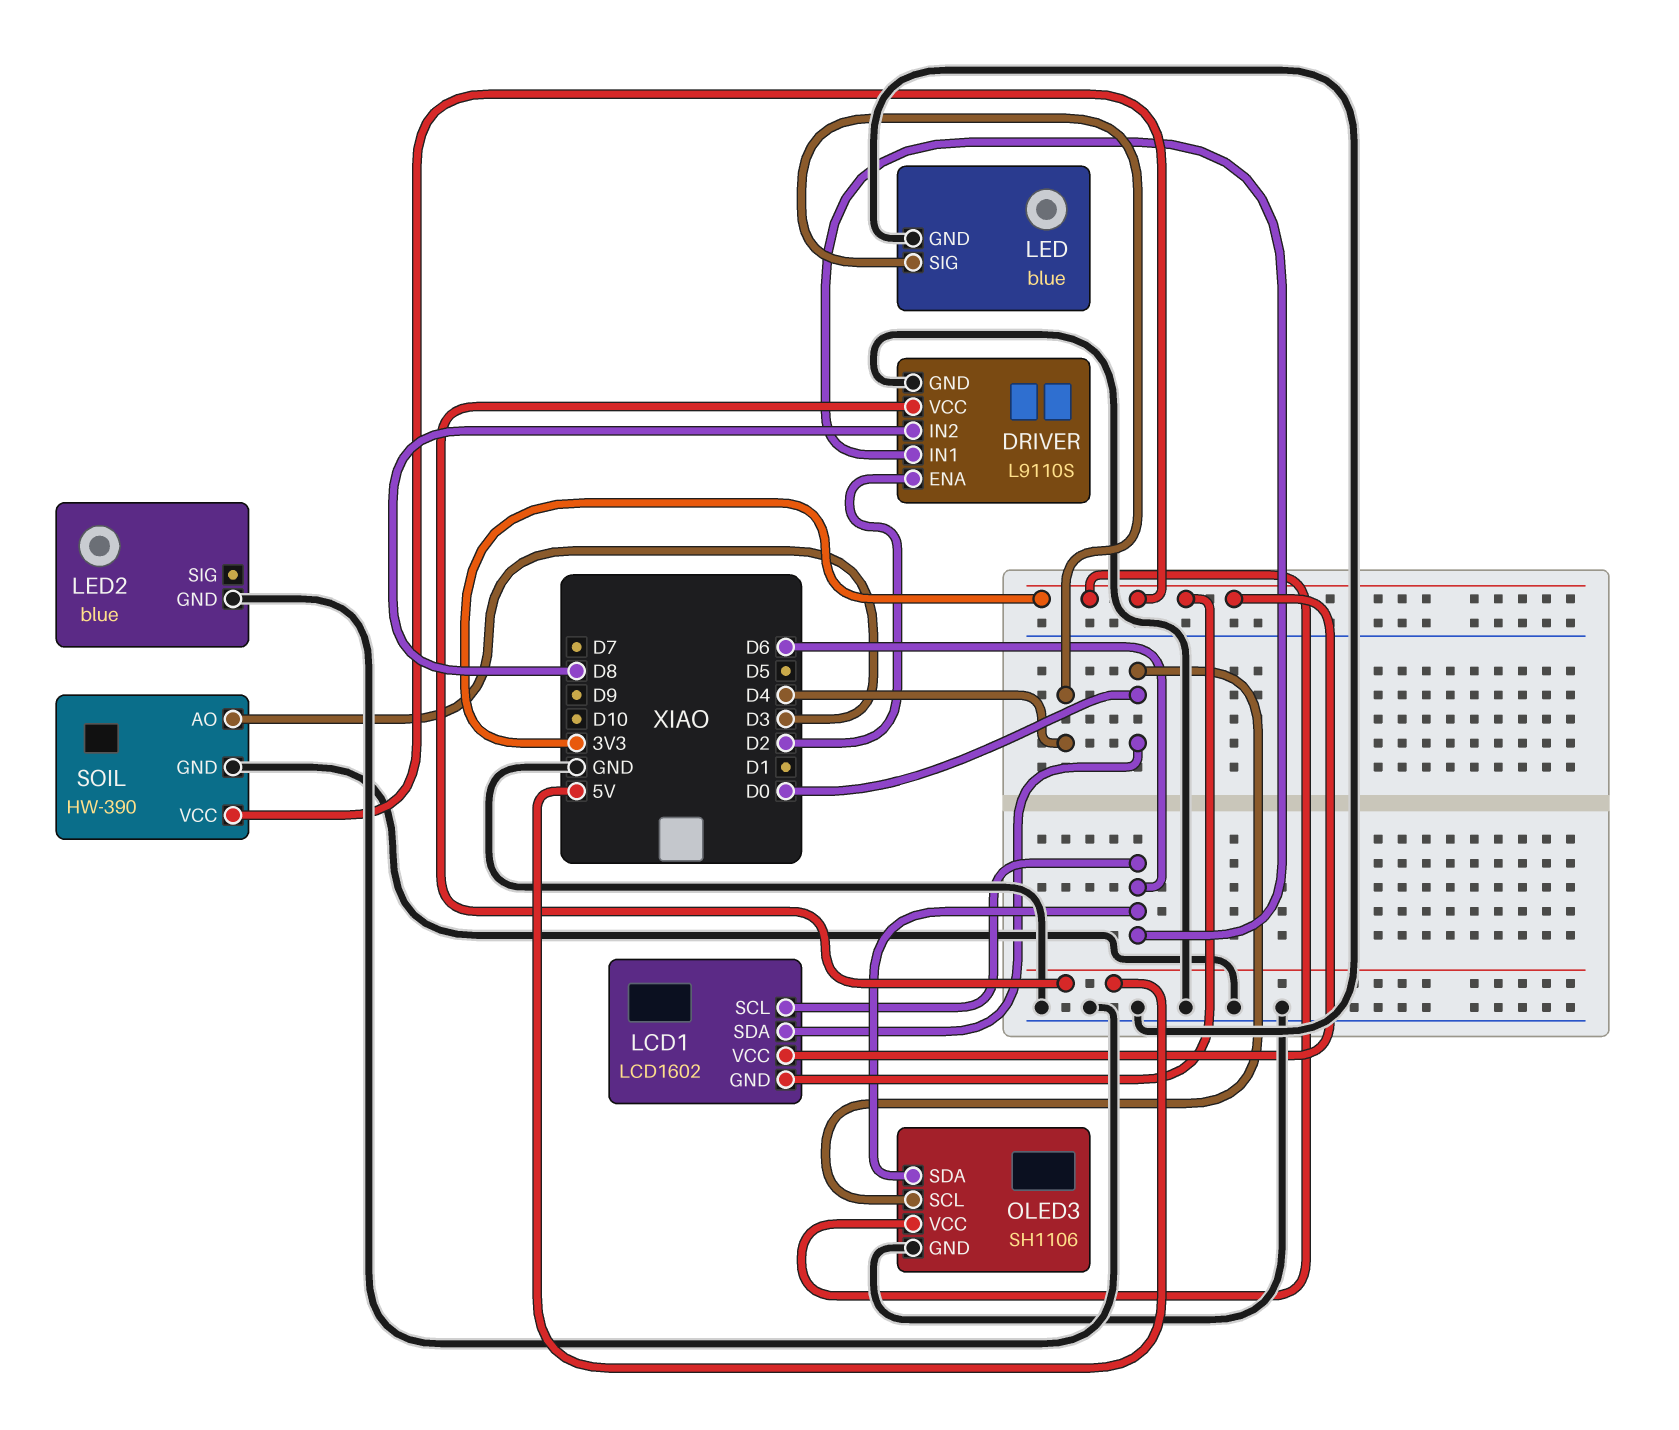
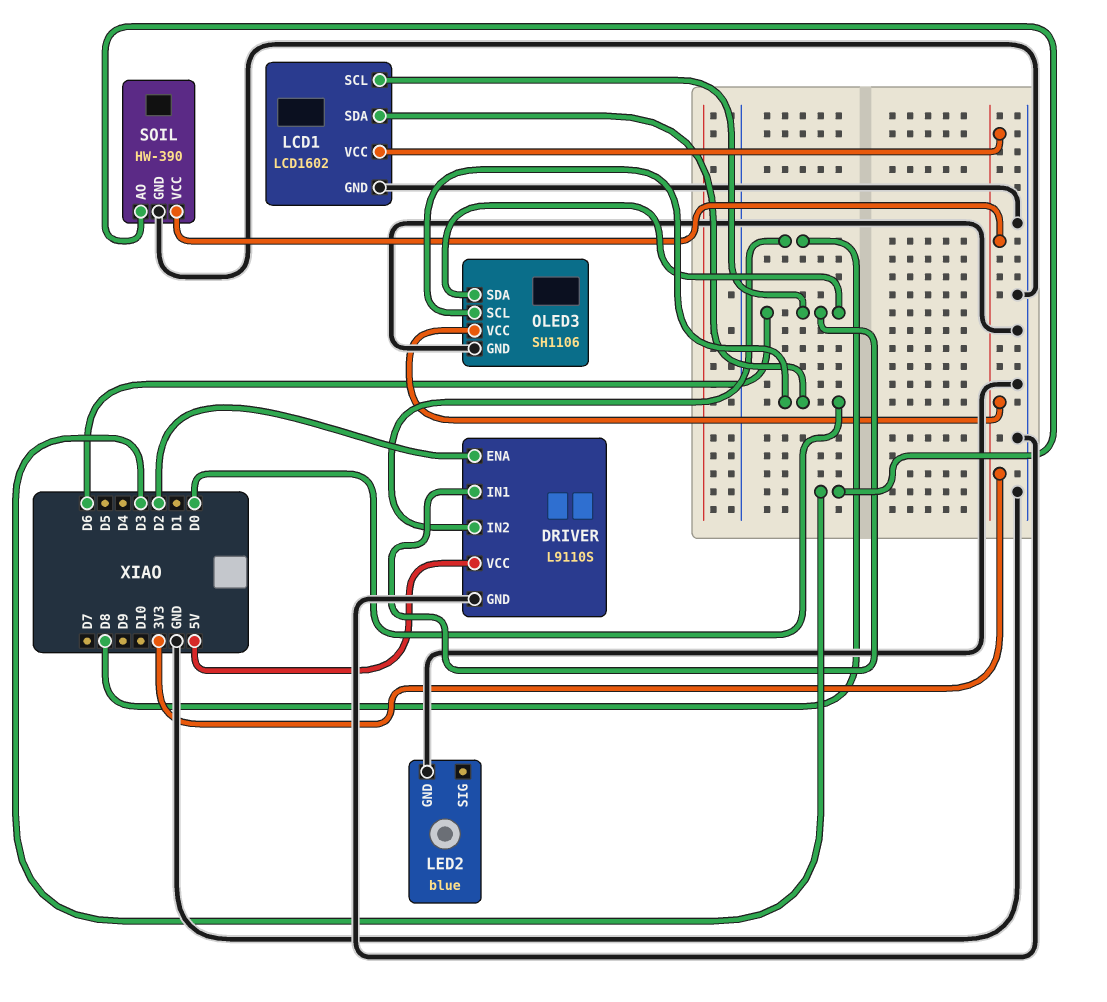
LCD1 pin GND: 3V3 -> GND
LED: blue -> none
LED pin GND: GND -> none
LED pin SIG: D4 -> none

